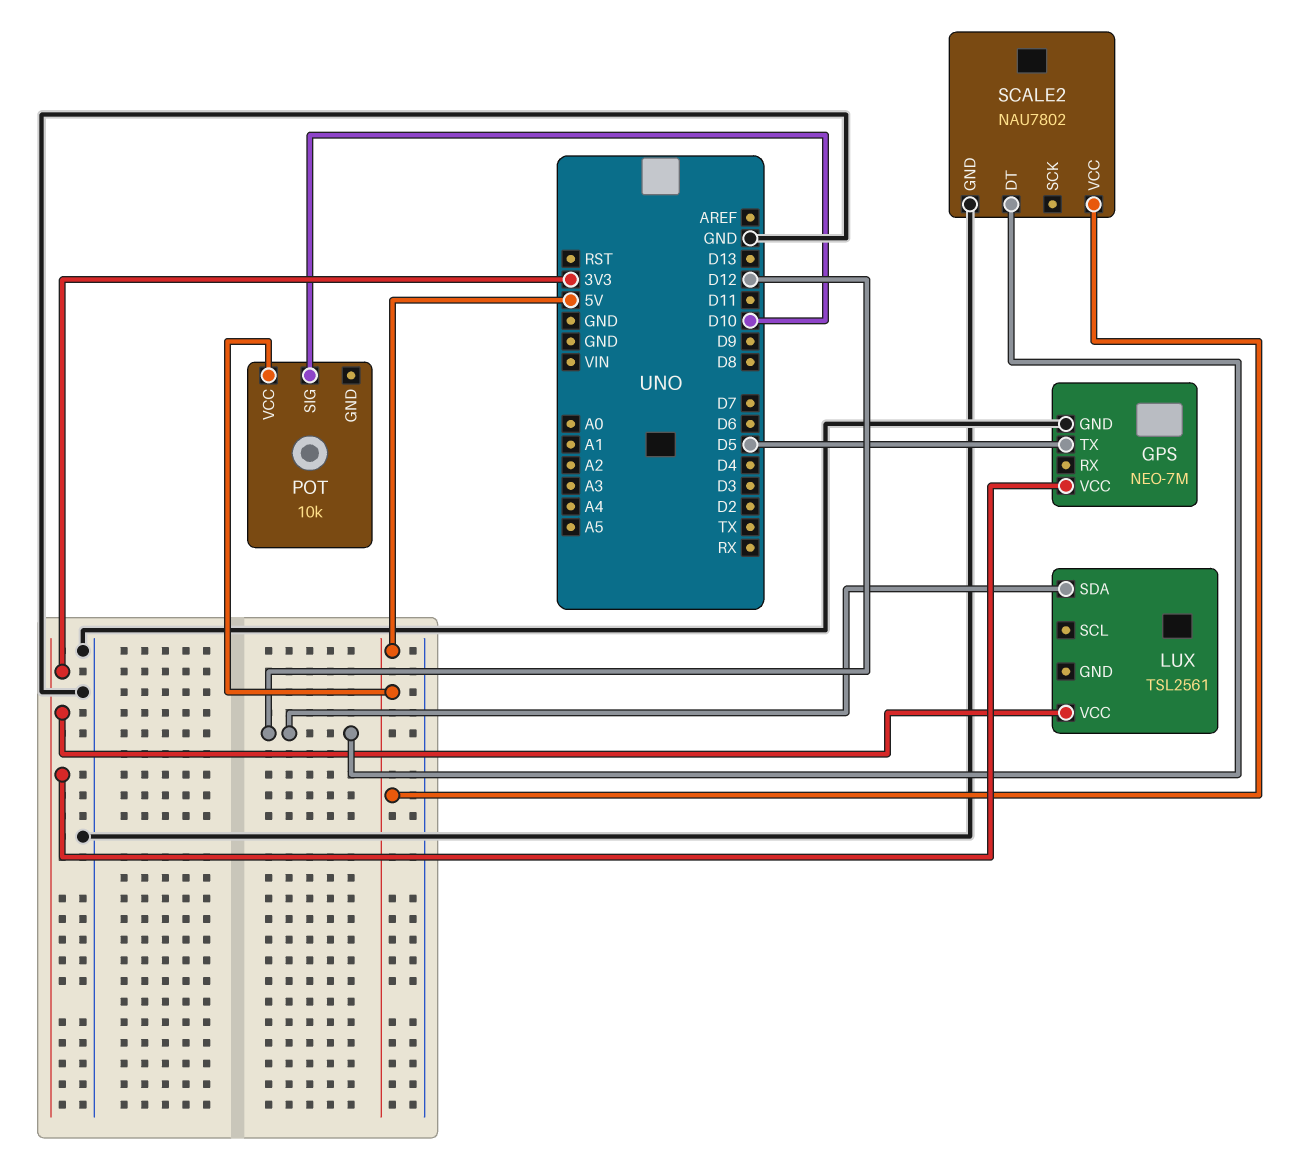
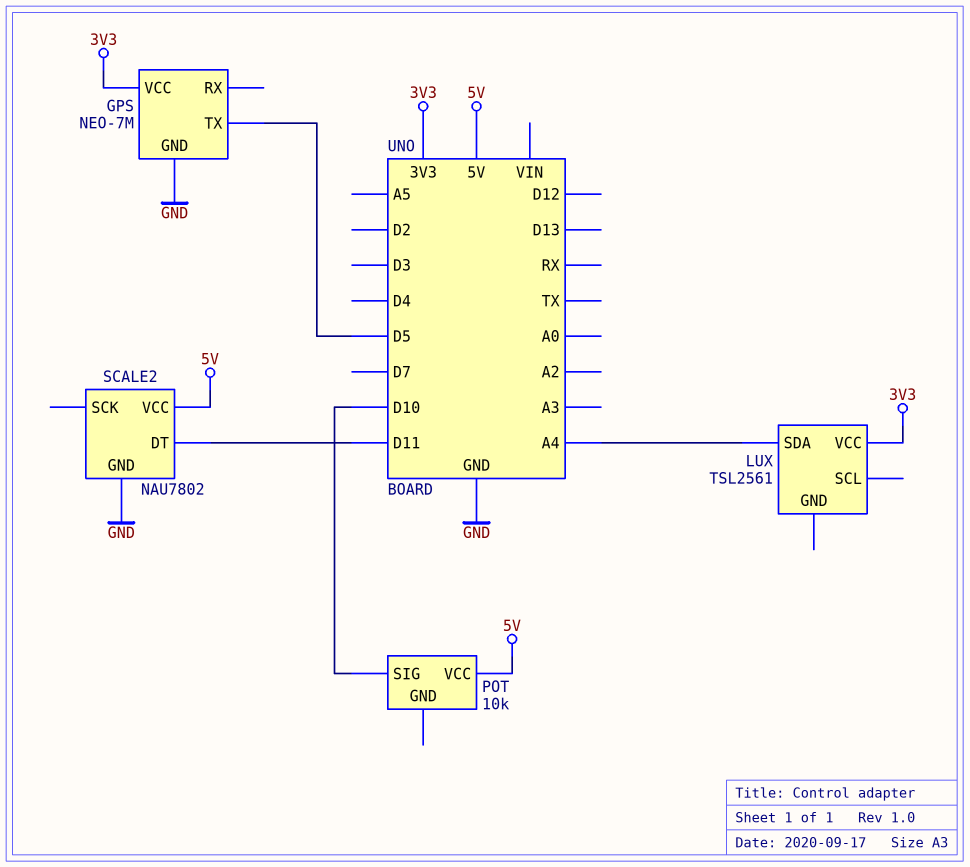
LUX pin SDA: D12 -> A4
SCALE2 pin DT: D12 -> D11

